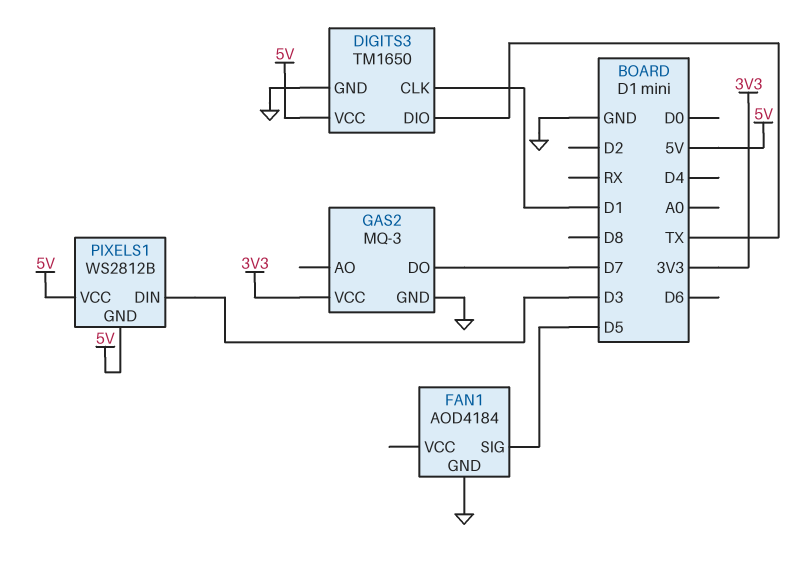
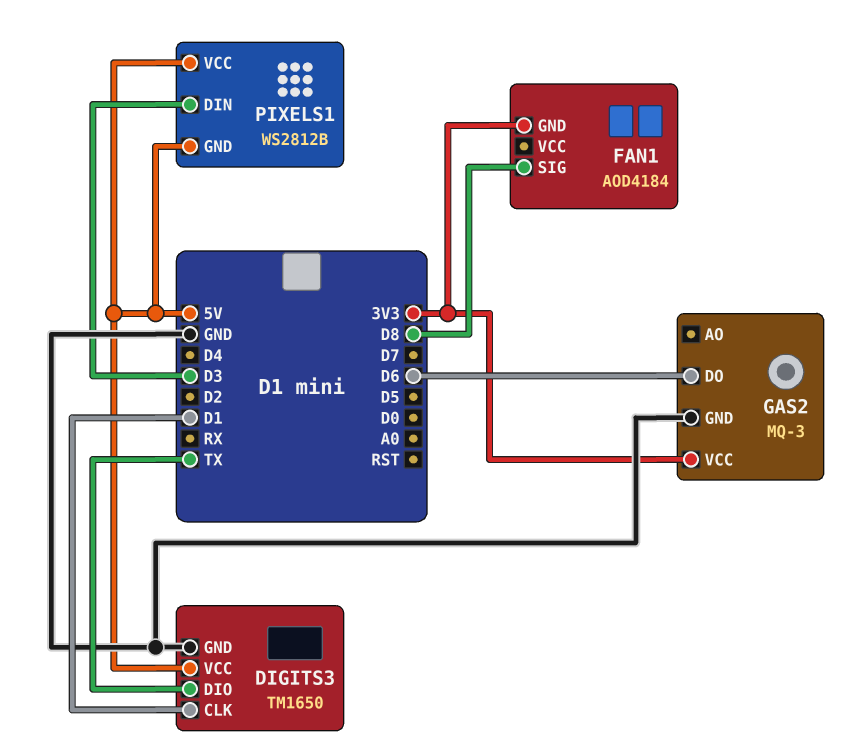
FAN1 pin GND: GND -> 3V3
FAN1 pin SIG: D5 -> D8
GAS2 pin DO: D7 -> D6

